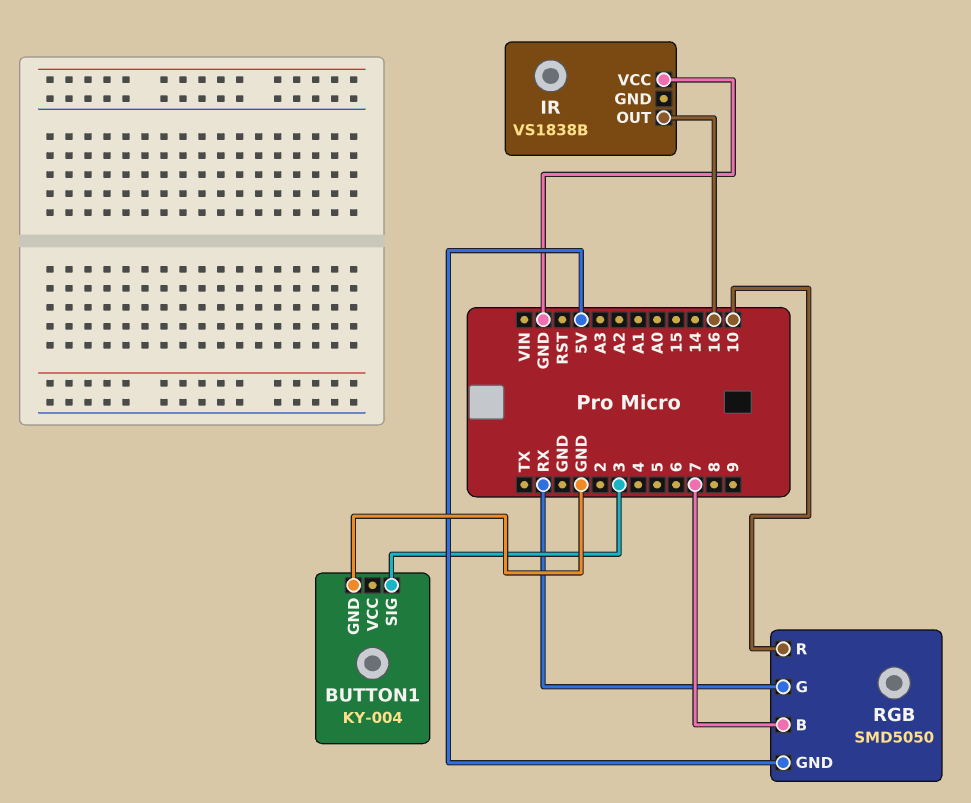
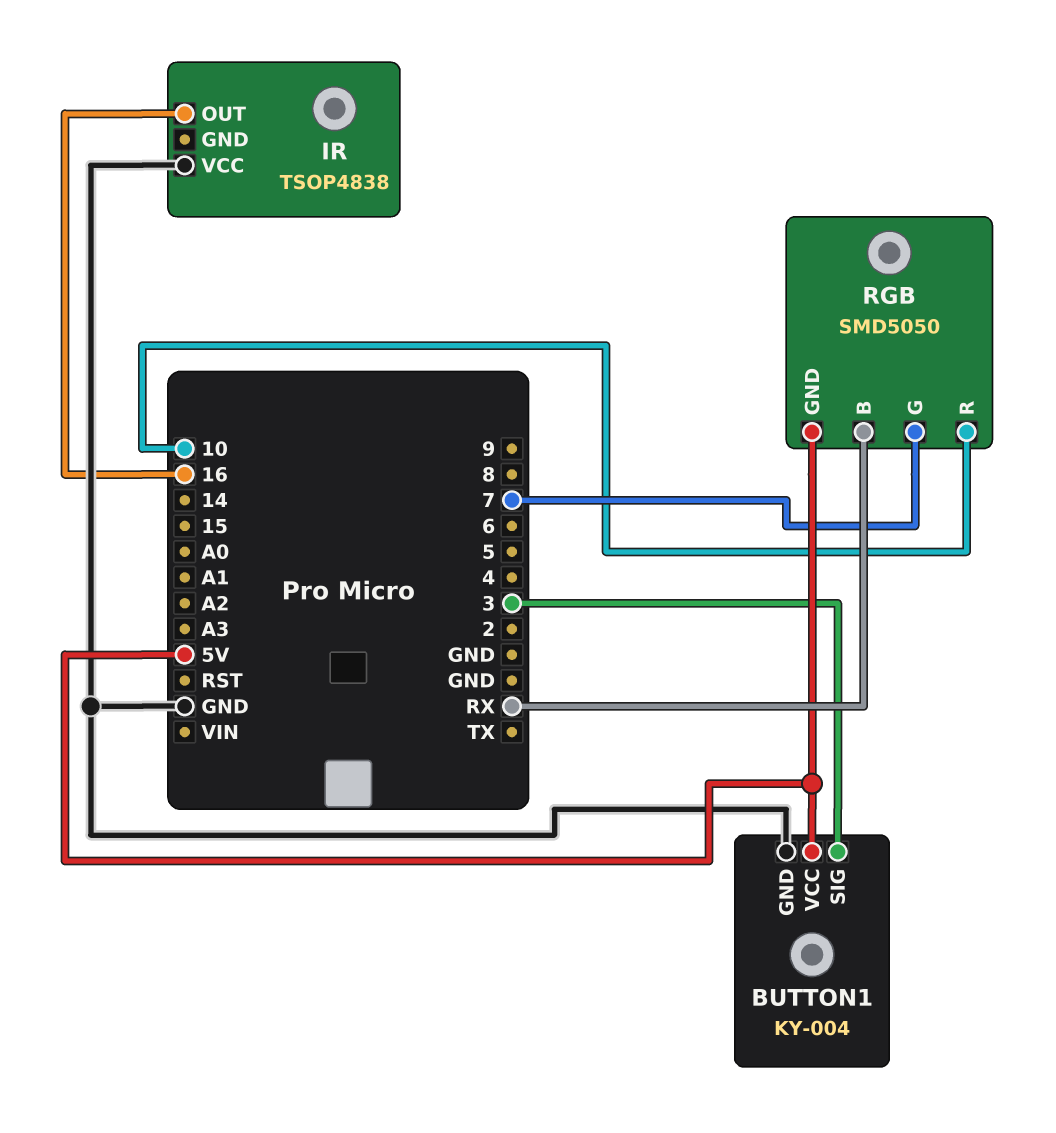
BUTTON1 pin VCC: none -> 5V
IR: VS1838B -> TSOP4838
RGB pin B: 7 -> RX
RGB pin G: RX -> 7

